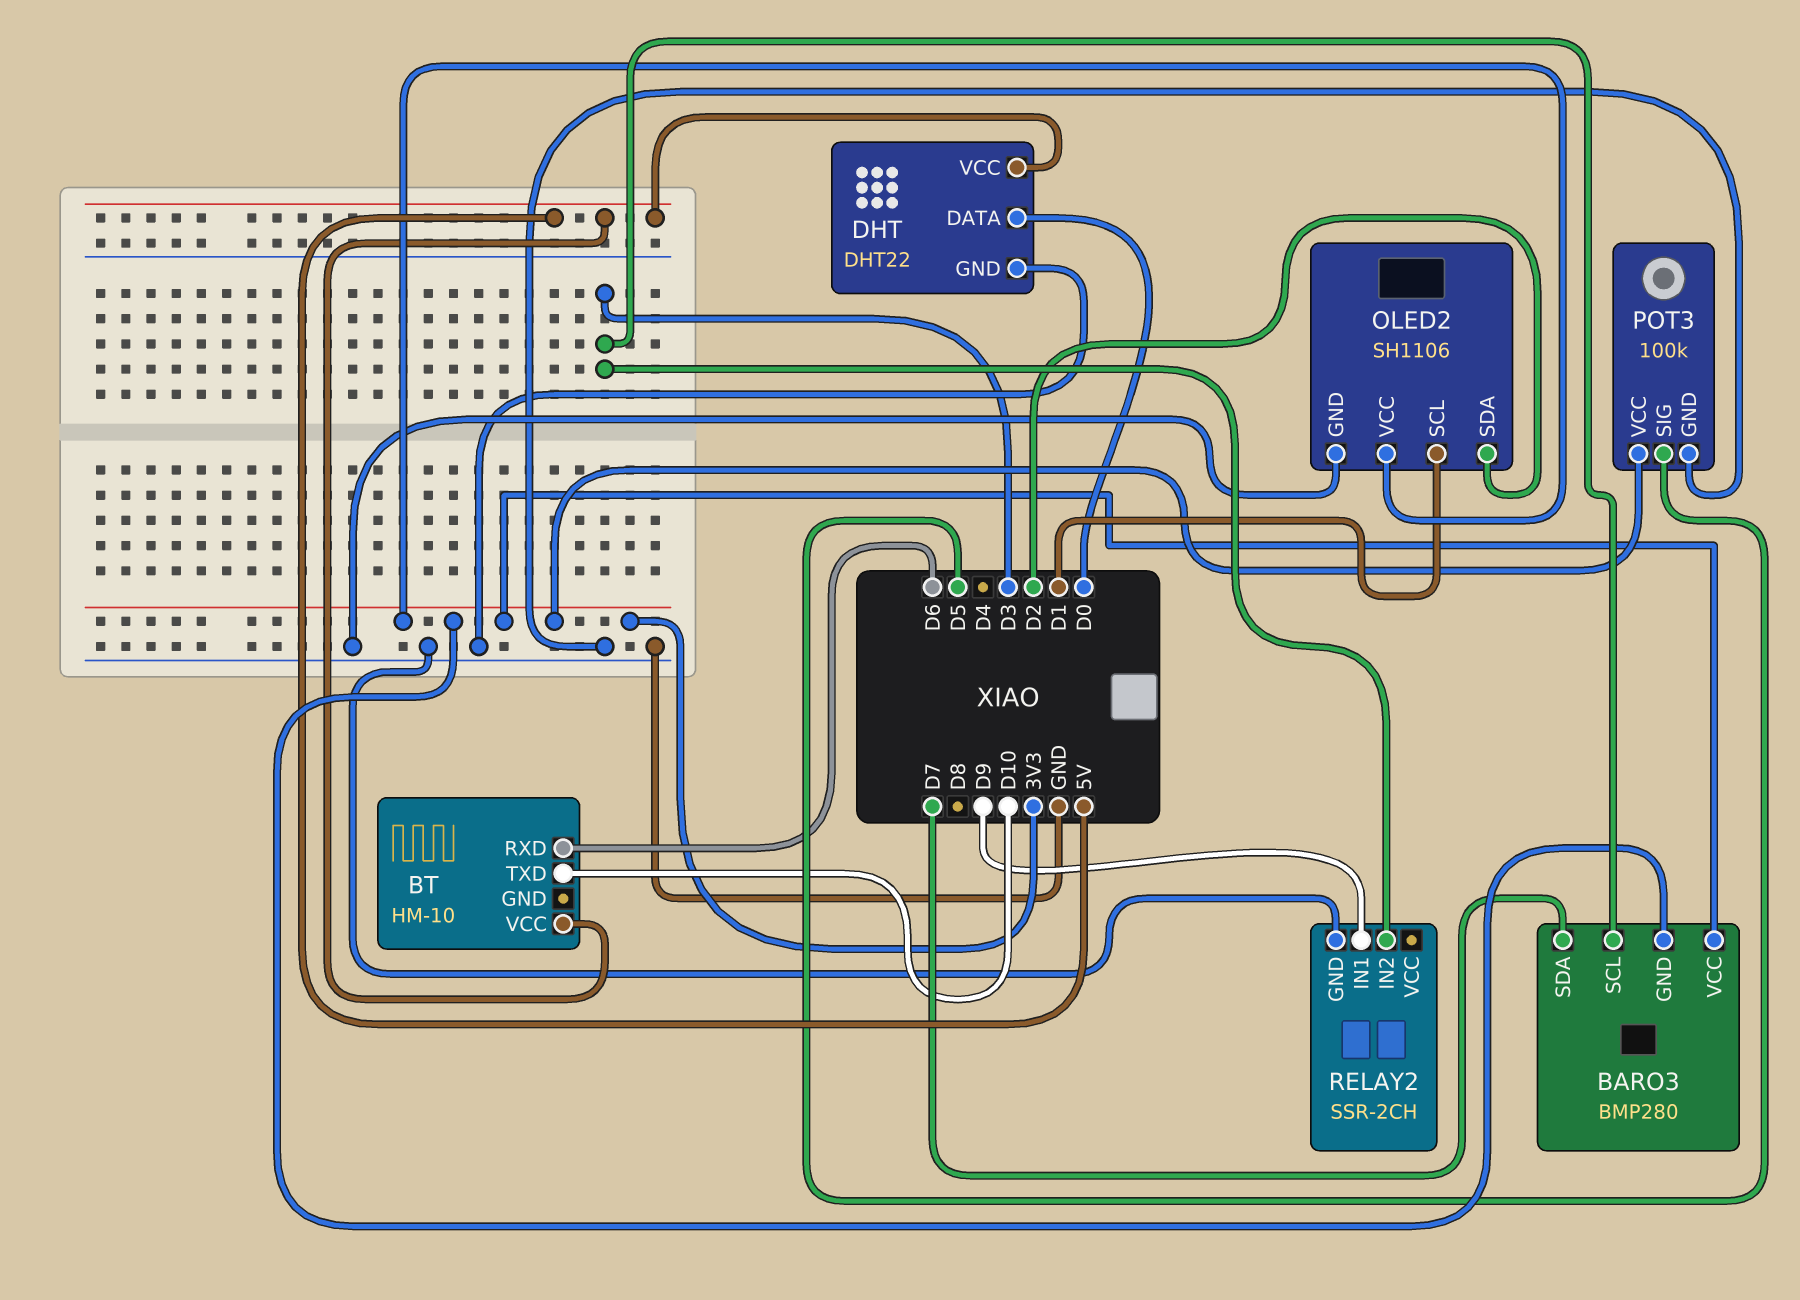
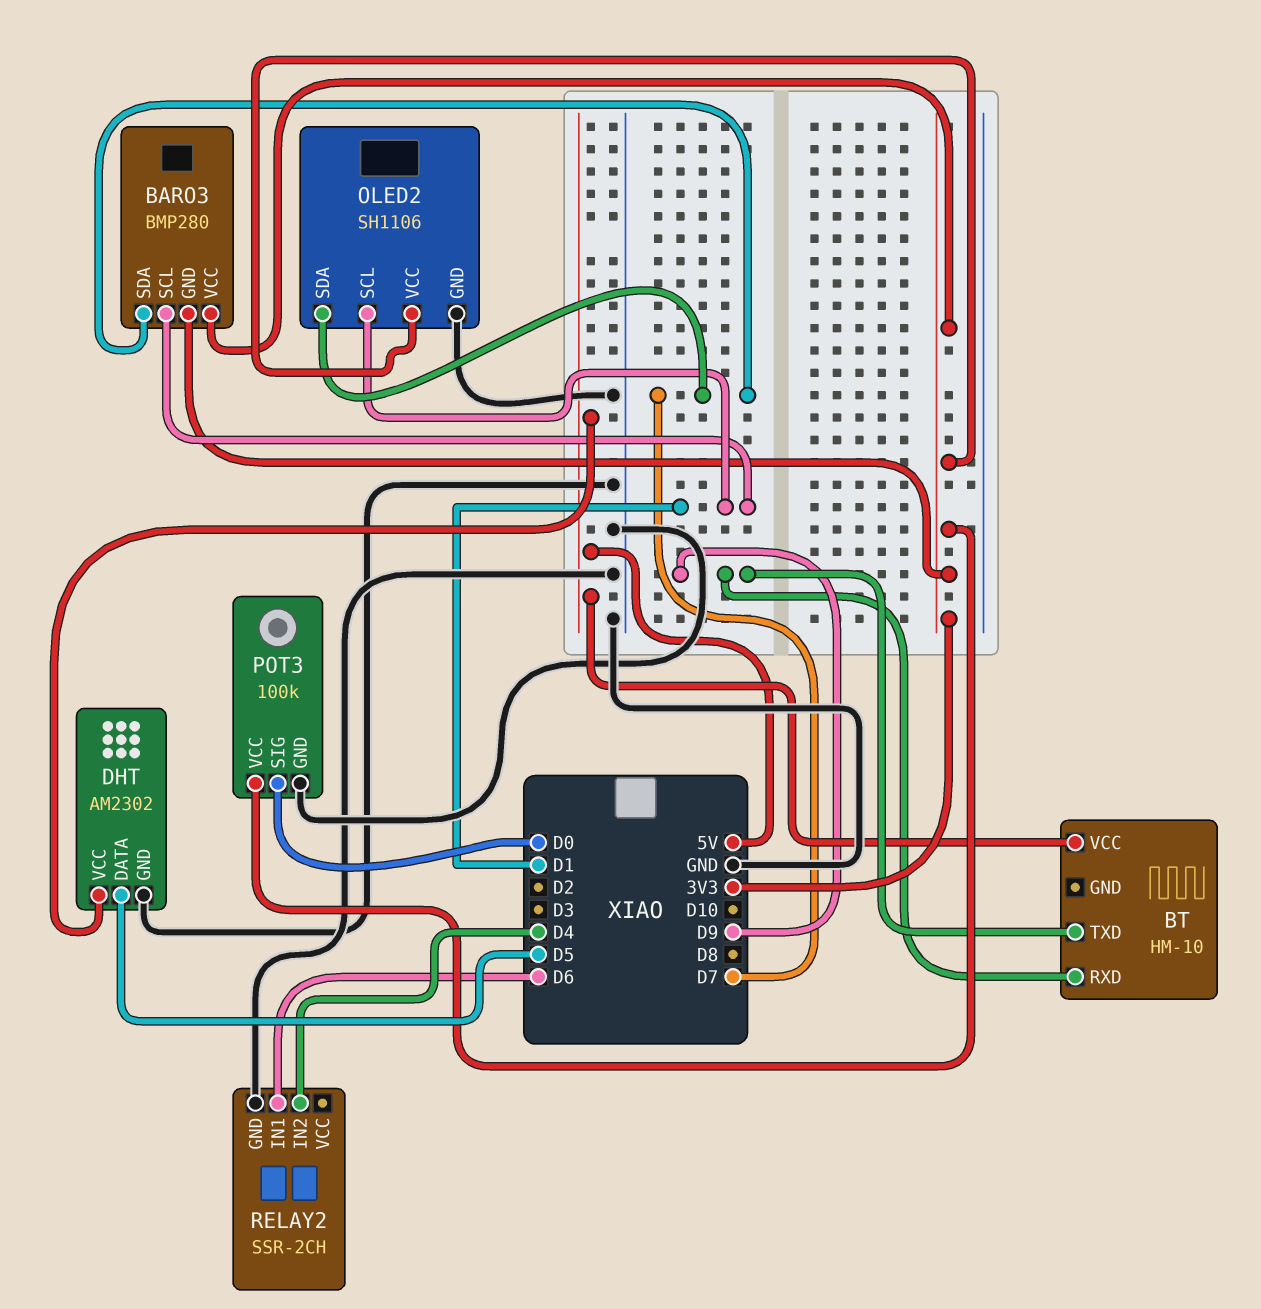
BARO3 pin SCL: D3 -> D1
BT pin RXD: D6 -> D9
BT pin TXD: D10 -> D9
DHT: DHT22 -> AM2302
DHT pin DATA: D0 -> D5
OLED2 pin SDA: D2 -> D7
POT3 pin SIG: D5 -> D0
RELAY2 pin IN1: D9 -> D6
RELAY2 pin IN2: D3 -> D4

